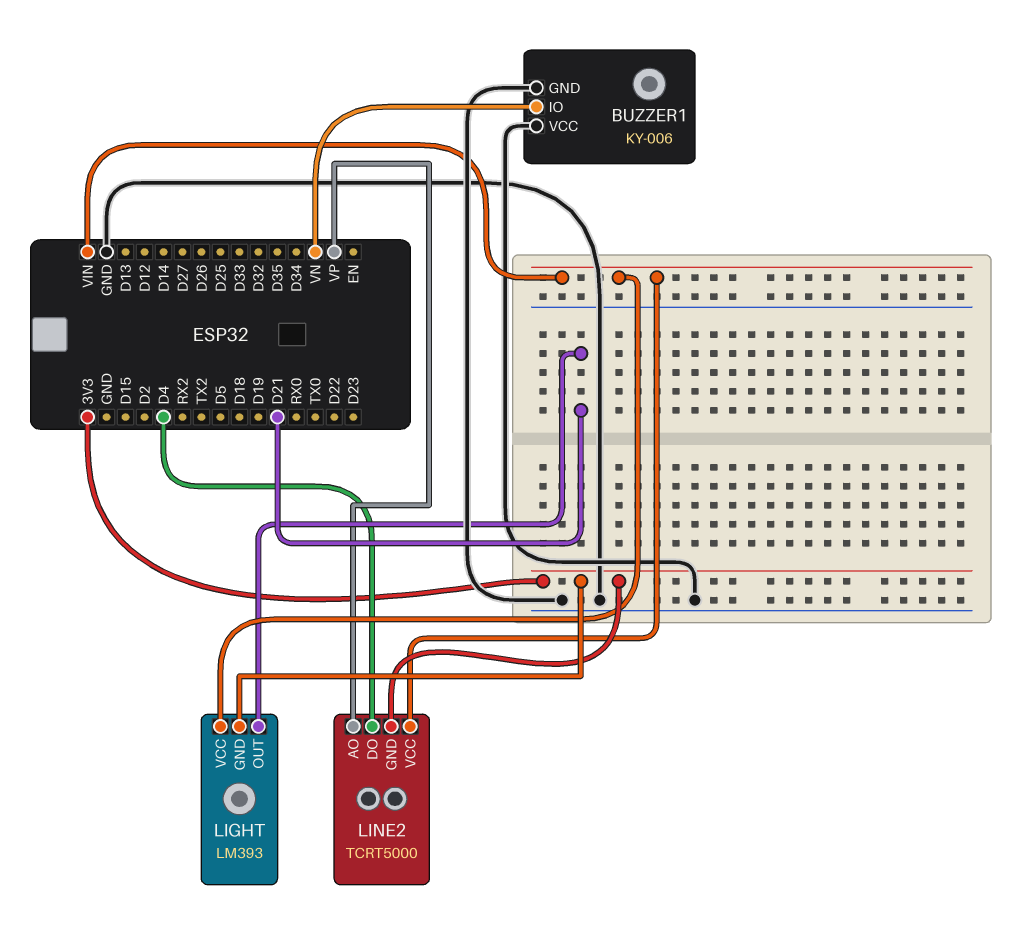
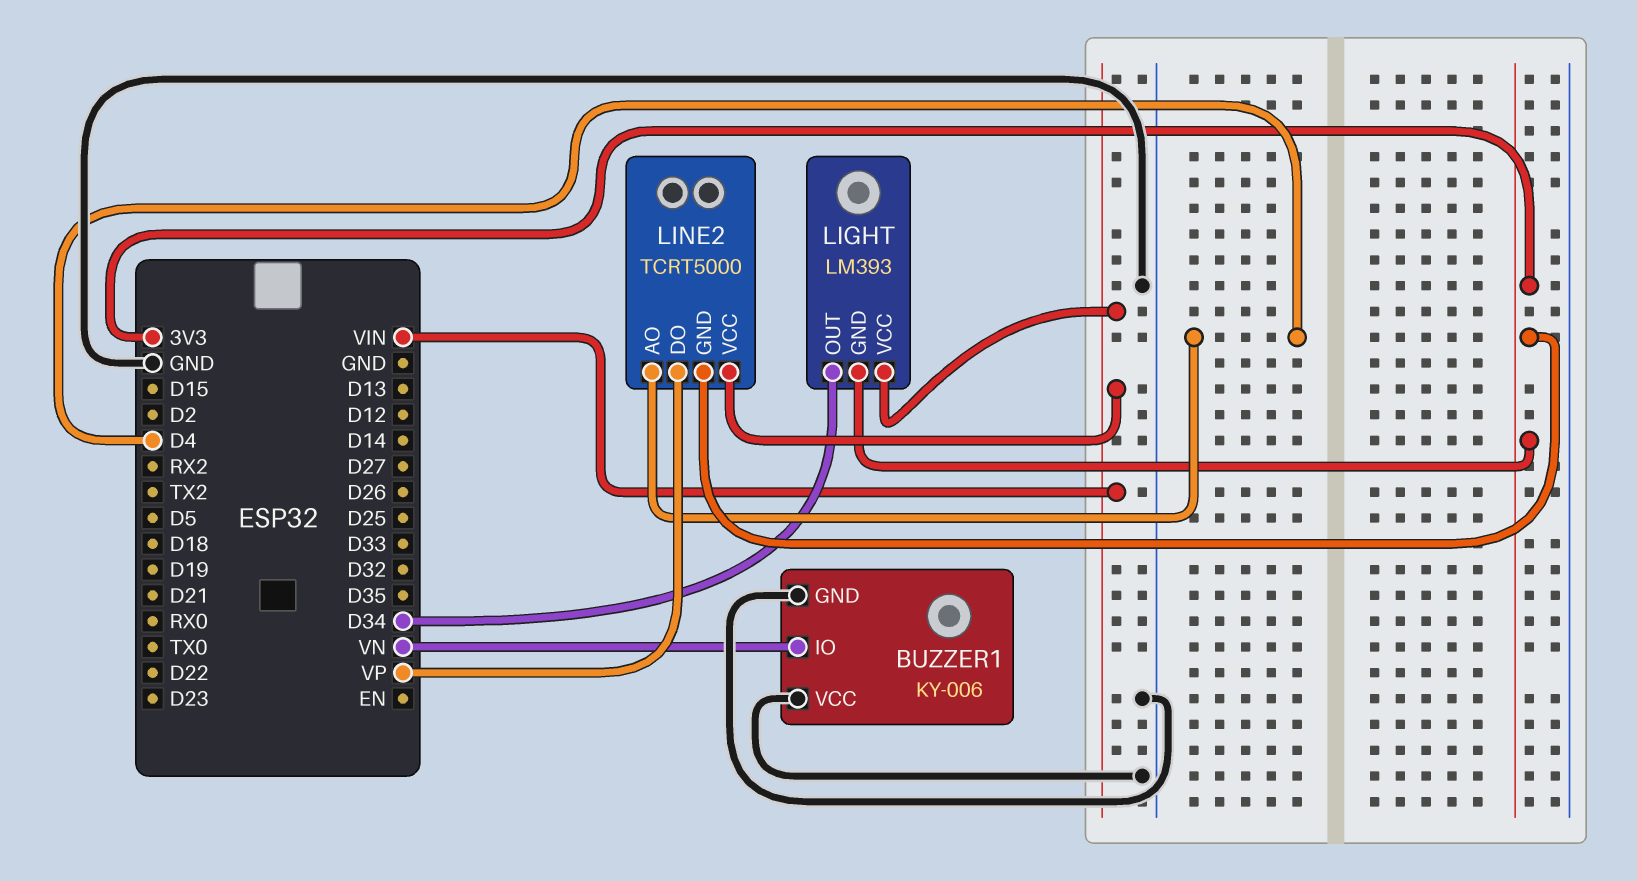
LIGHT pin OUT: D21 -> D34
LINE2 pin AO: VP -> D4
LINE2 pin DO: D4 -> VP

